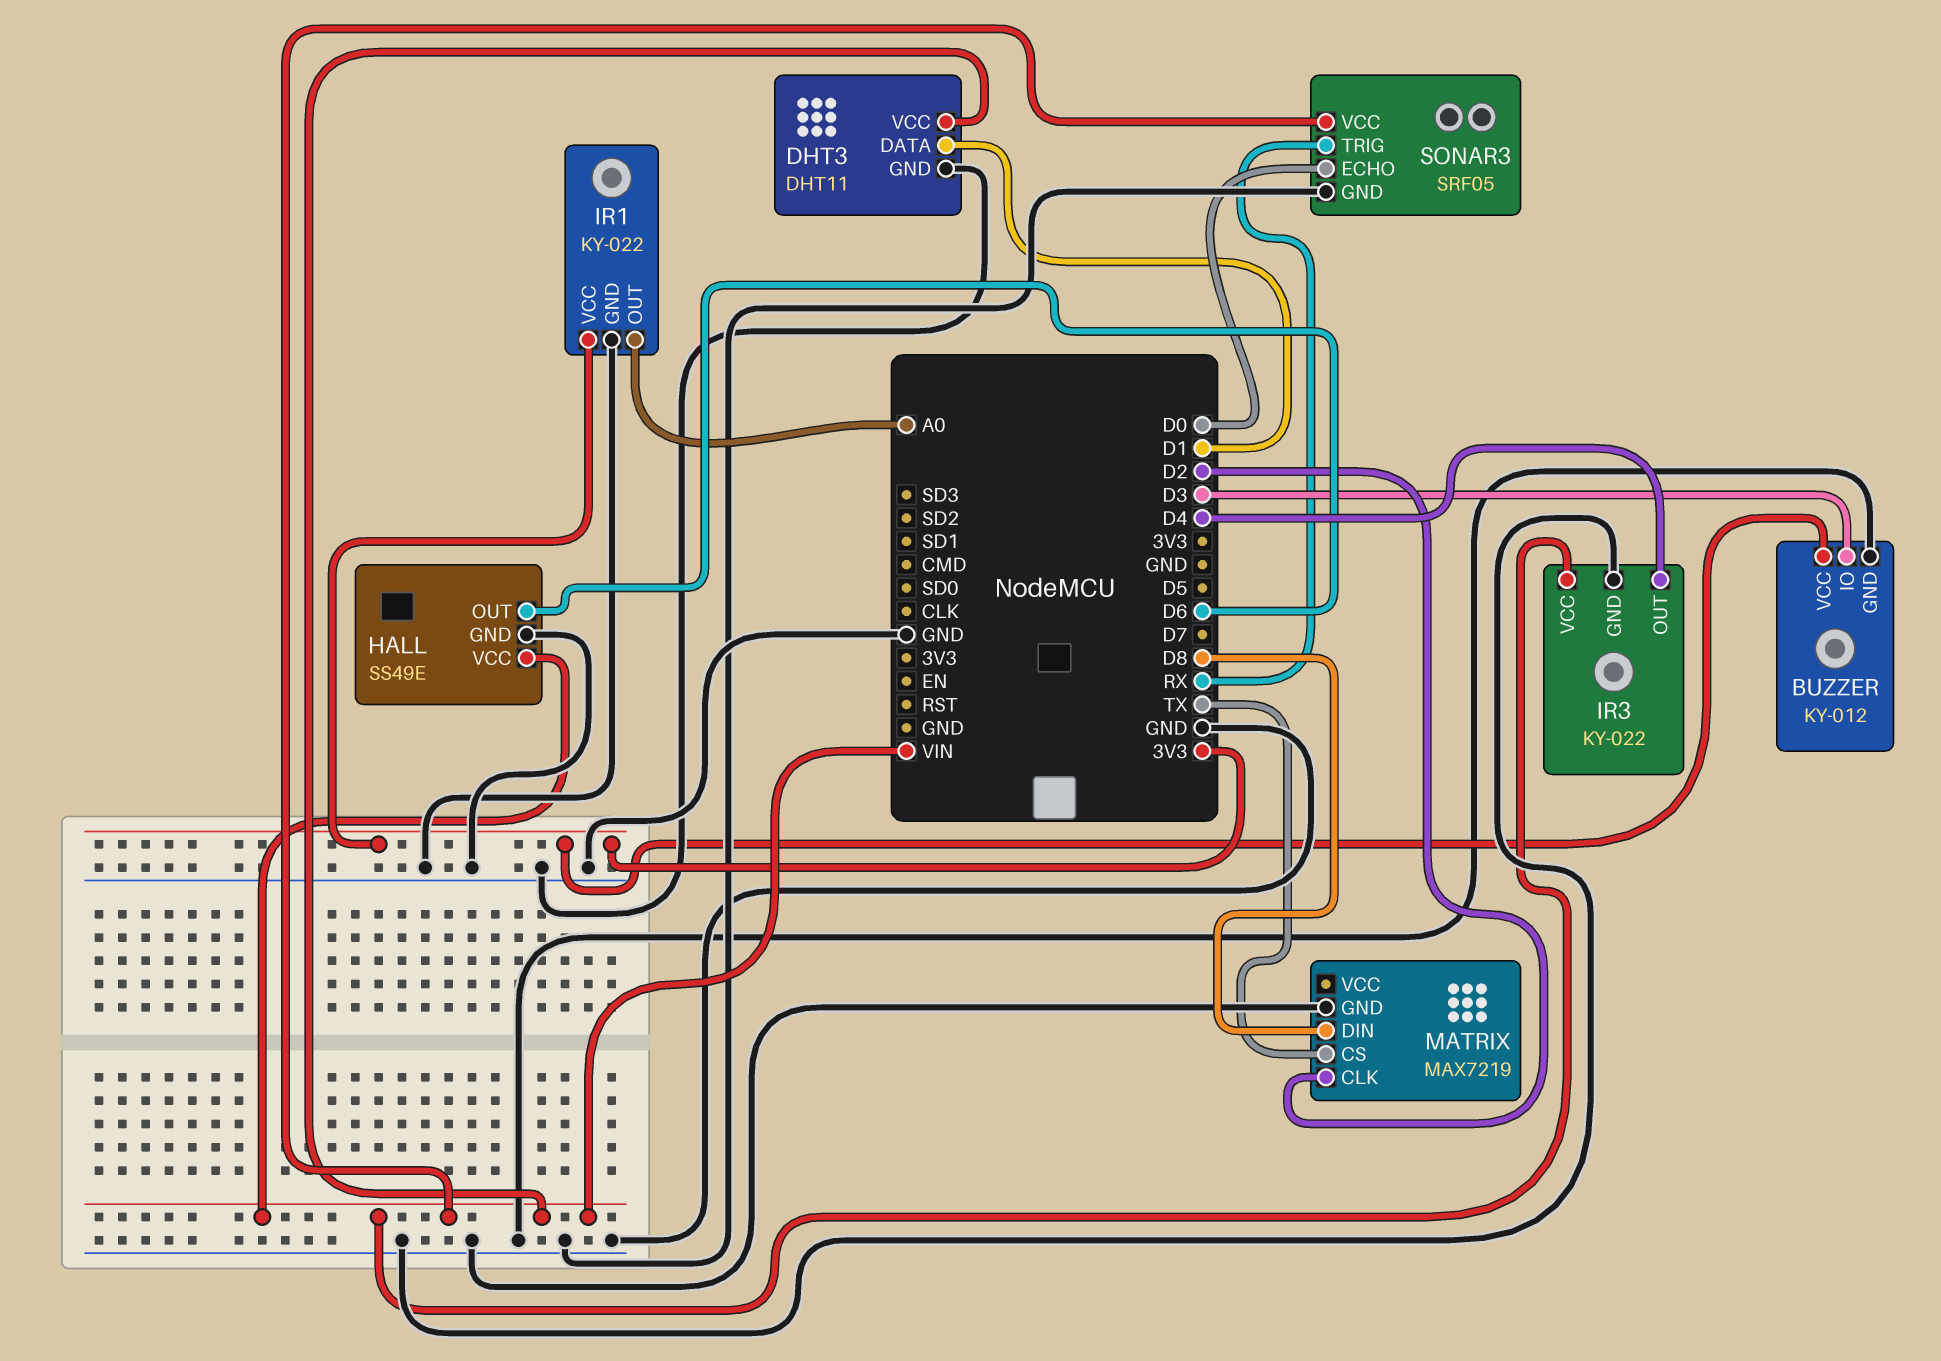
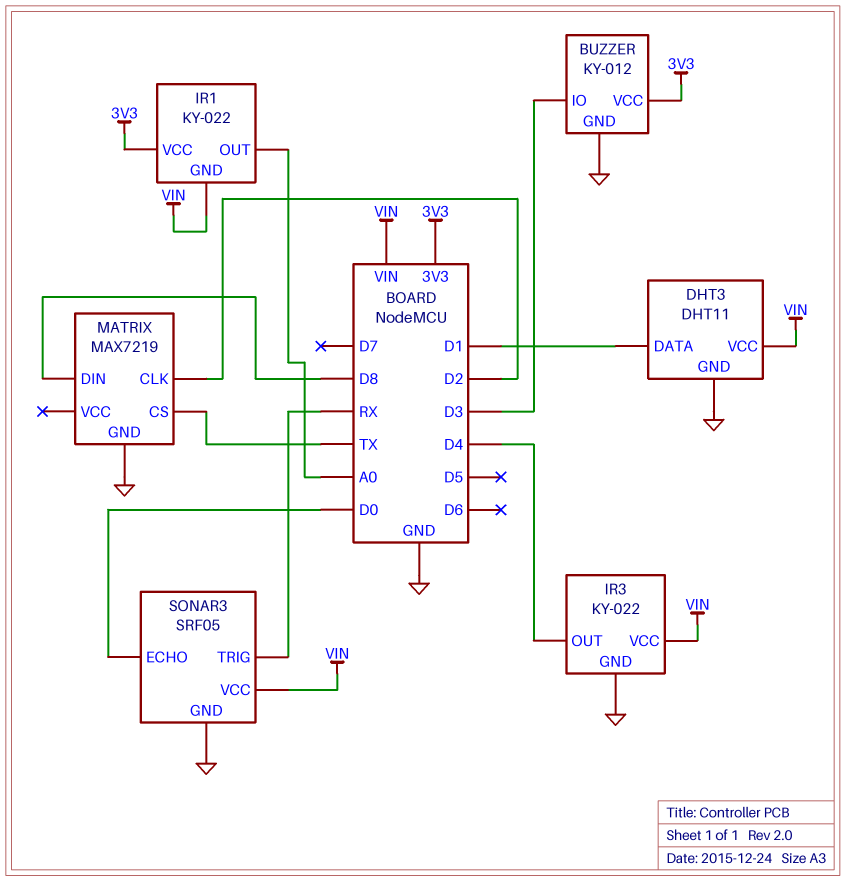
HALL: SS49E -> none
HALL pin GND: GND -> none
HALL pin OUT: D6 -> none
HALL pin VCC: VIN -> none
IR1 pin GND: GND -> VIN

